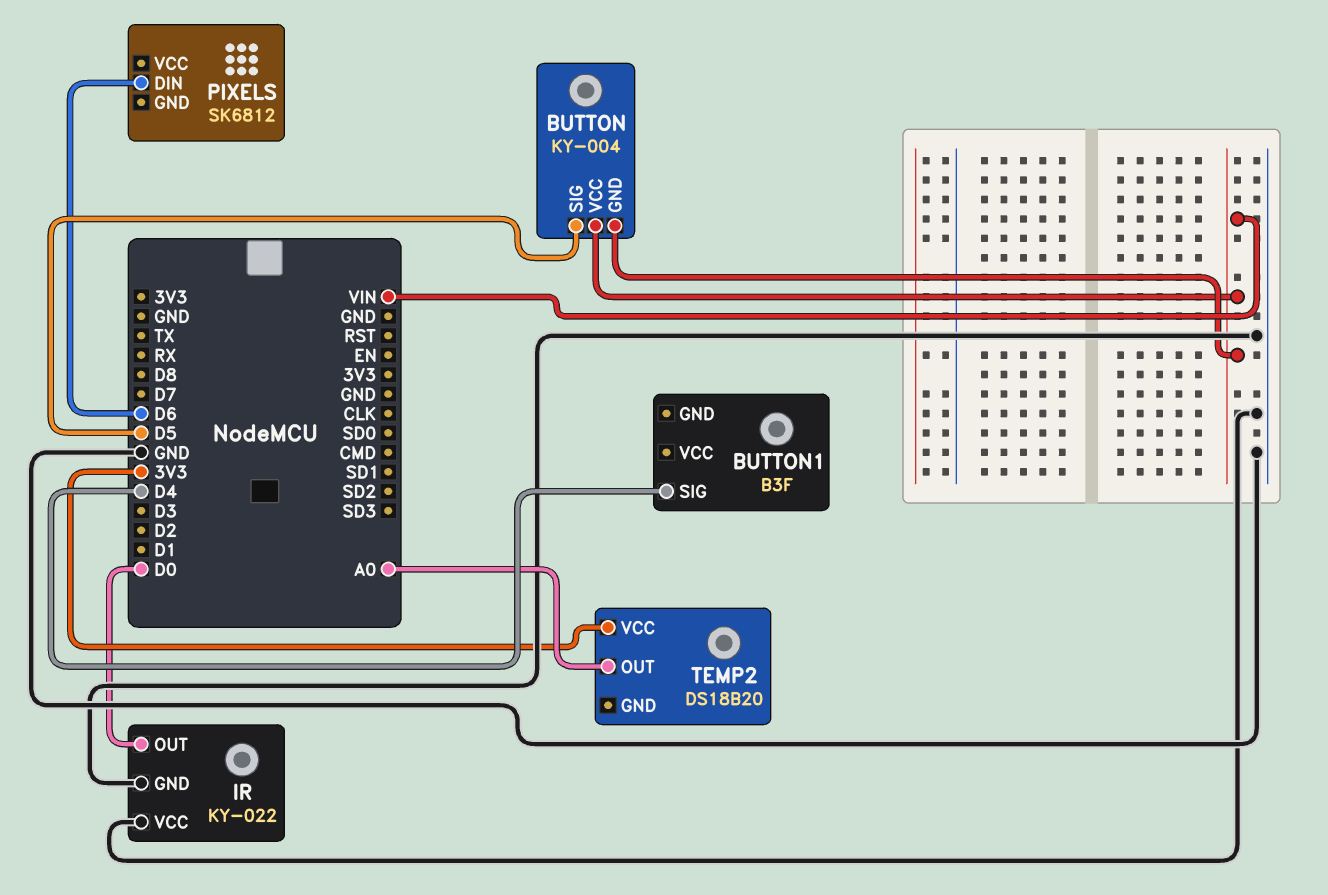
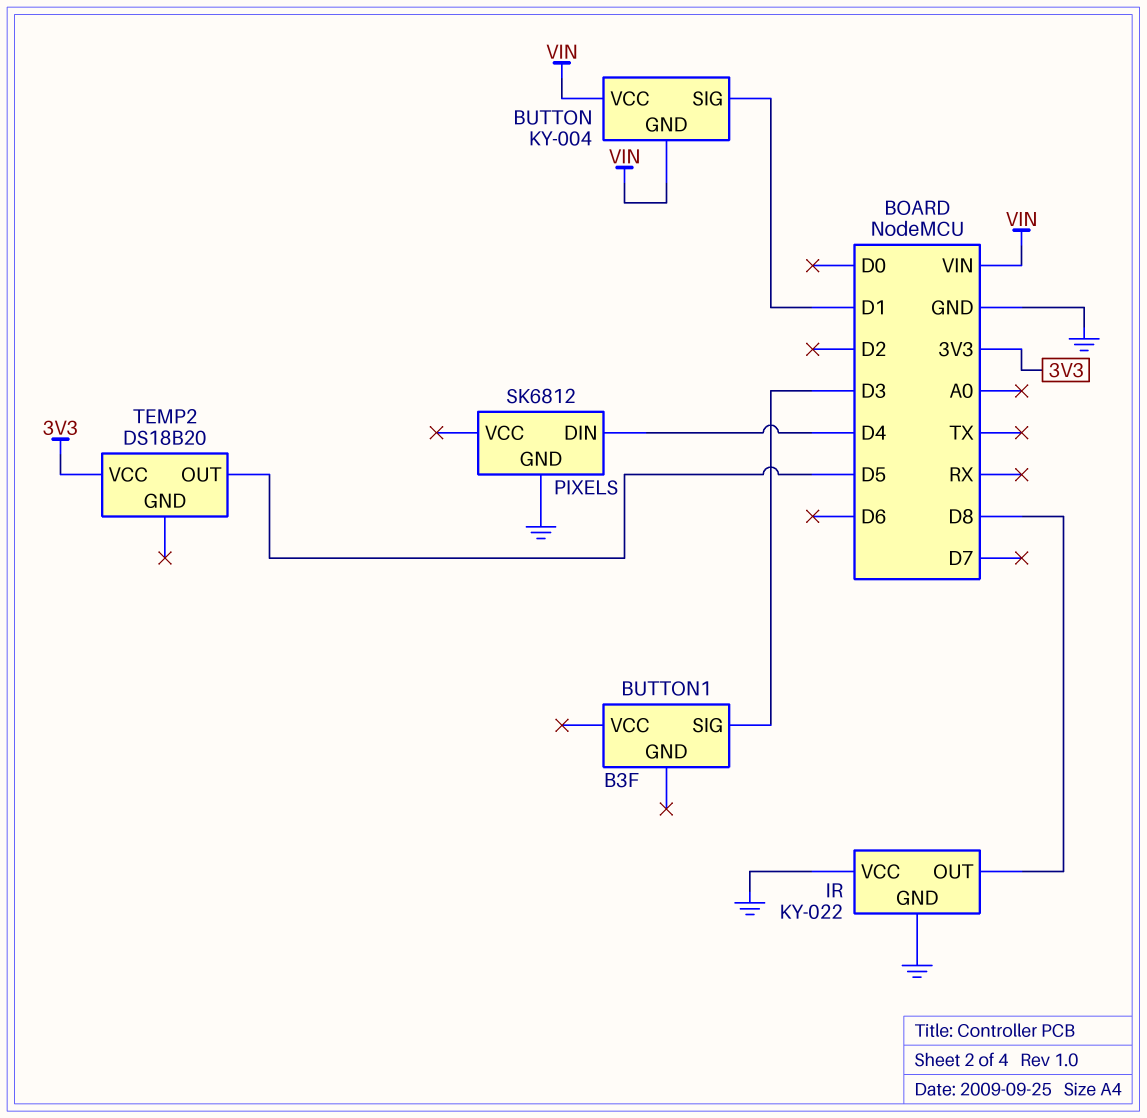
BUTTON pin SIG: D5 -> D1
BUTTON1 pin SIG: D4 -> D3
IR pin OUT: D0 -> D8
PIXELS pin DIN: D6 -> D4
PIXELS pin GND: none -> GND
TEMP2 pin OUT: A0 -> D5

